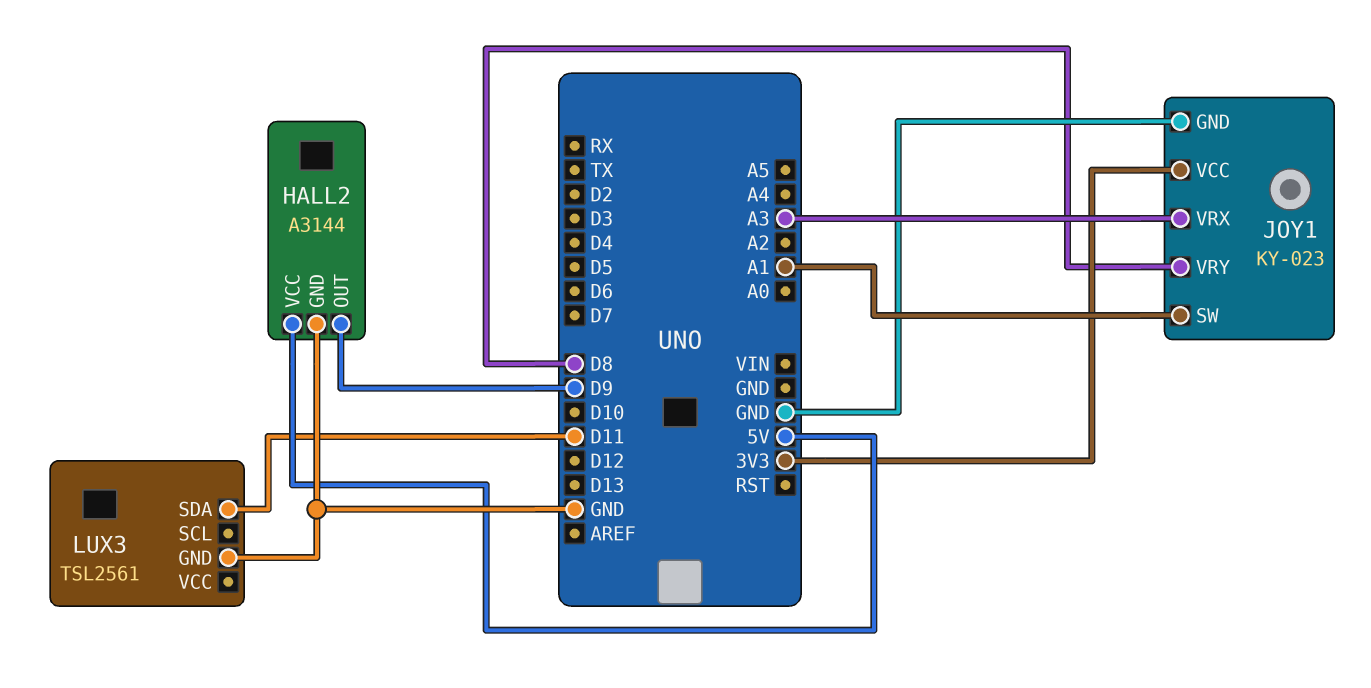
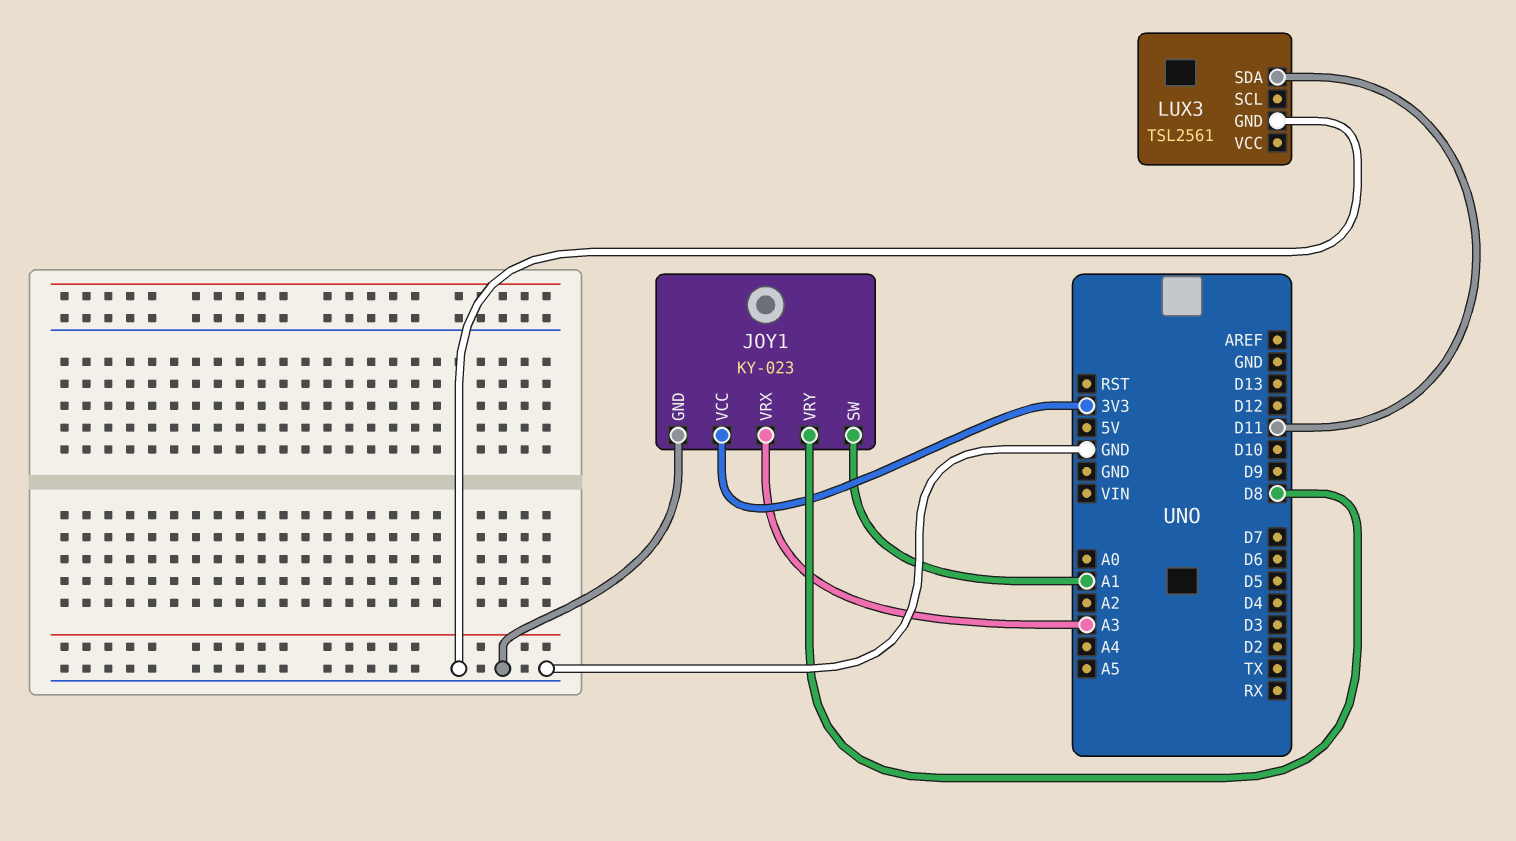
HALL2: A3144 -> none
HALL2 pin GND: GND -> none
HALL2 pin OUT: D9 -> none
HALL2 pin VCC: 5V -> none

